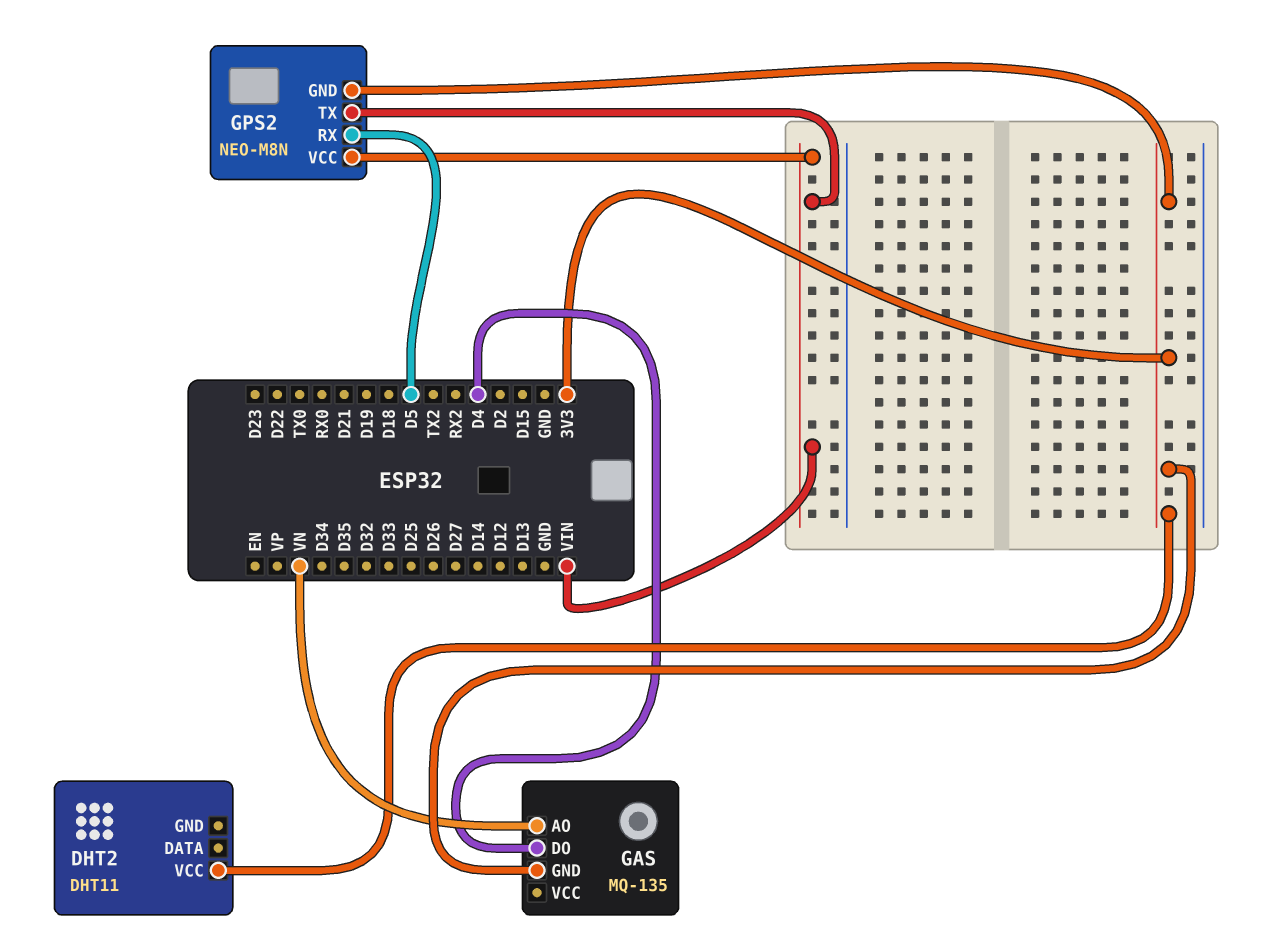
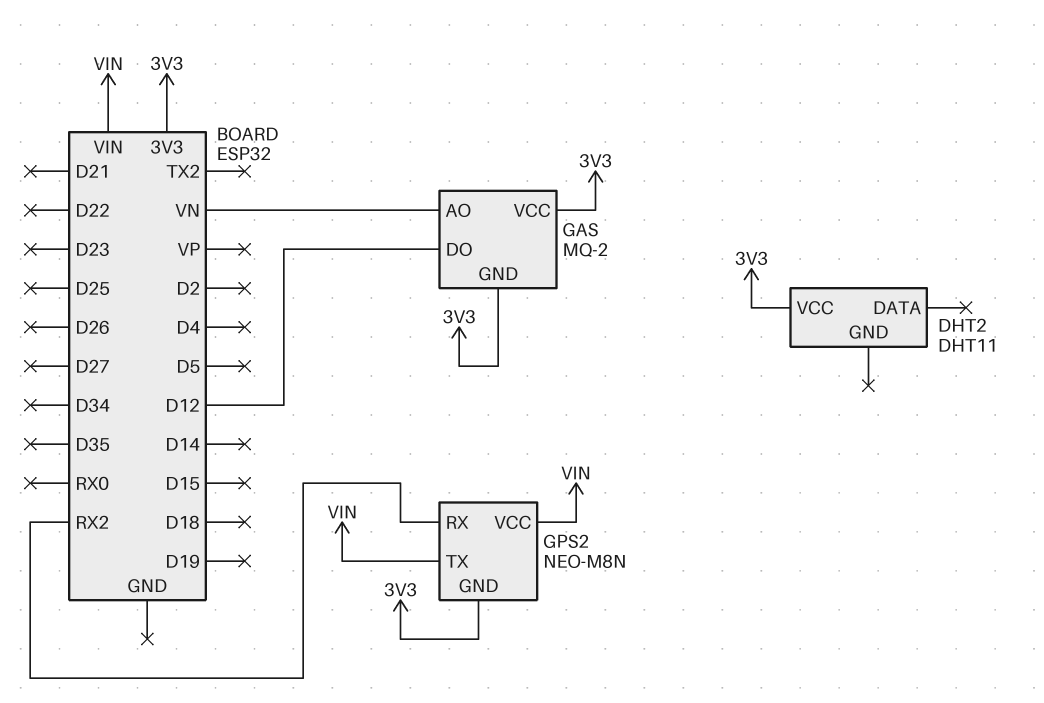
GAS: MQ-135 -> MQ-2
GAS pin DO: D4 -> D12
GAS pin VCC: none -> 3V3
GPS2 pin RX: D5 -> RX2

